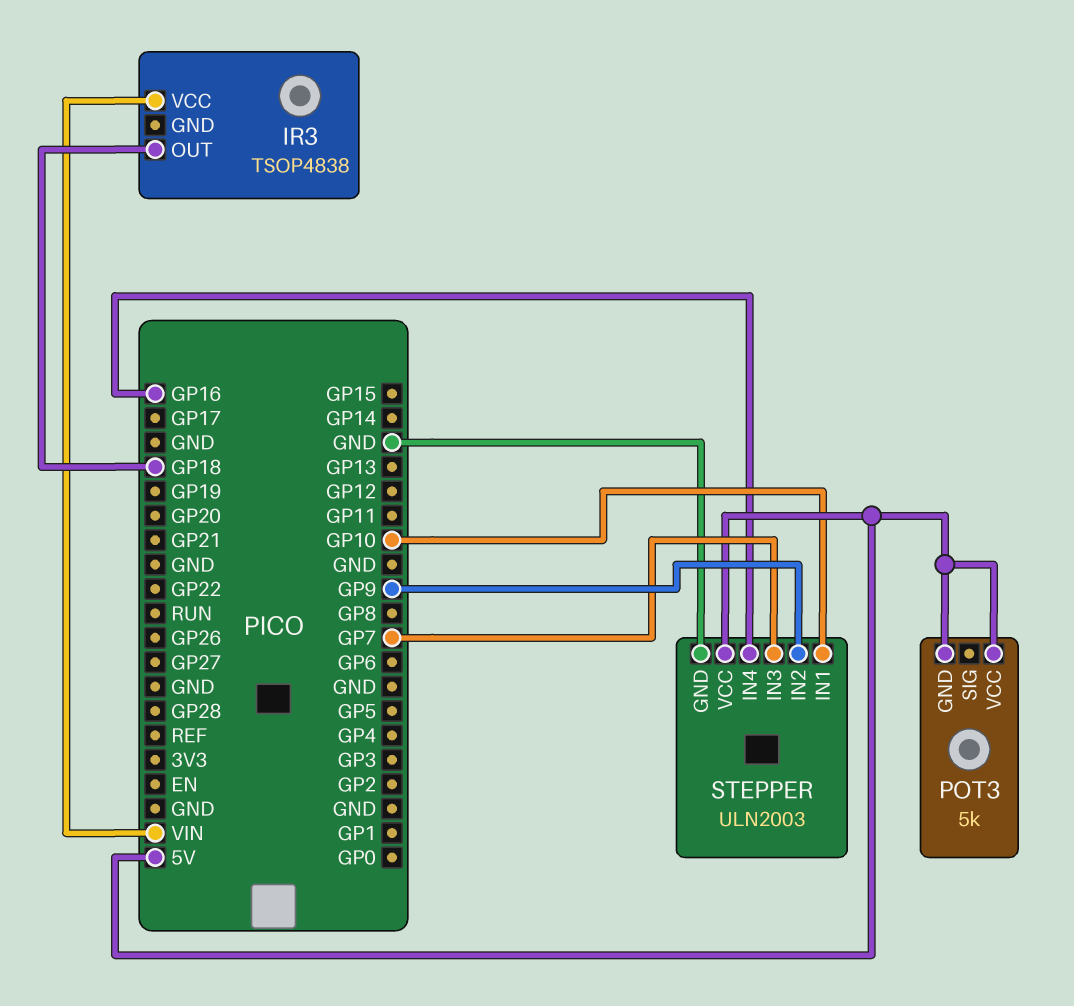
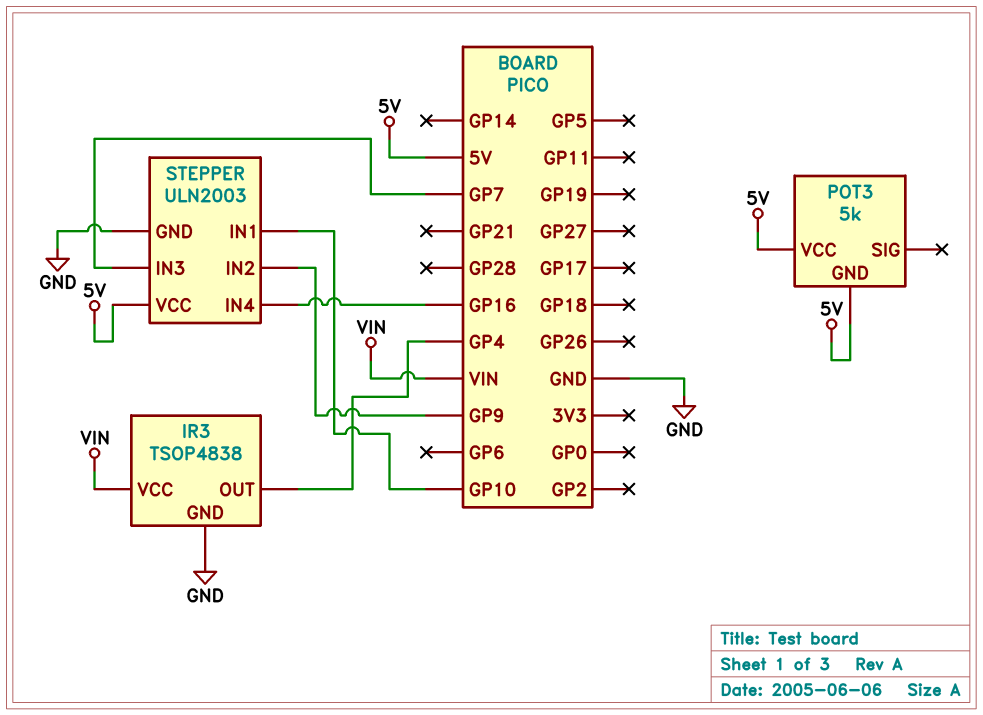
IR3 pin GND: none -> GND
IR3 pin OUT: GP18 -> GP4

